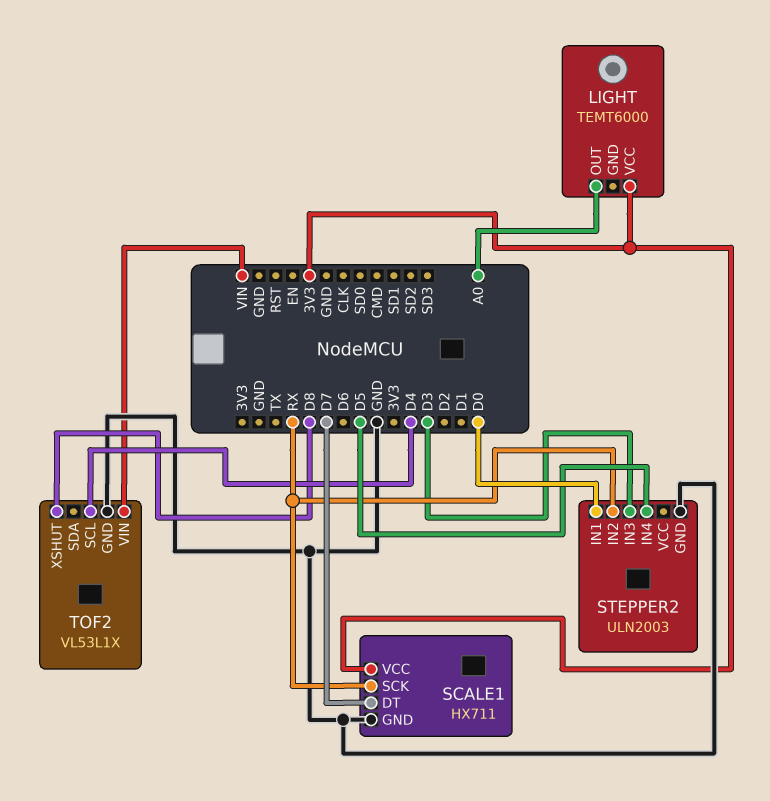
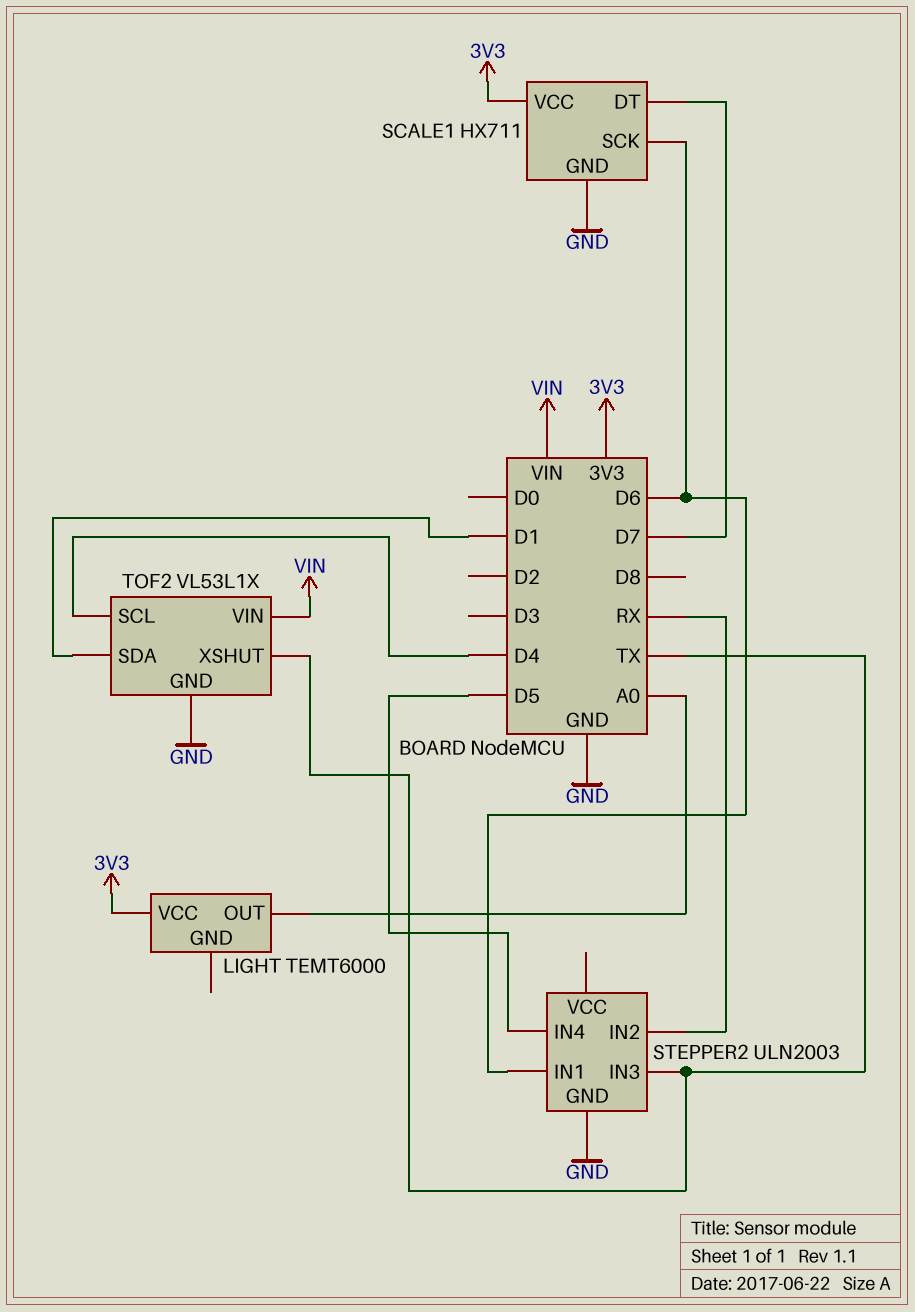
SCALE1 pin SCK: RX -> D6
STEPPER2 pin IN1: D0 -> D6
STEPPER2 pin IN3: D3 -> TX
TOF2 pin SDA: none -> D1
TOF2 pin XSHUT: D8 -> TX

